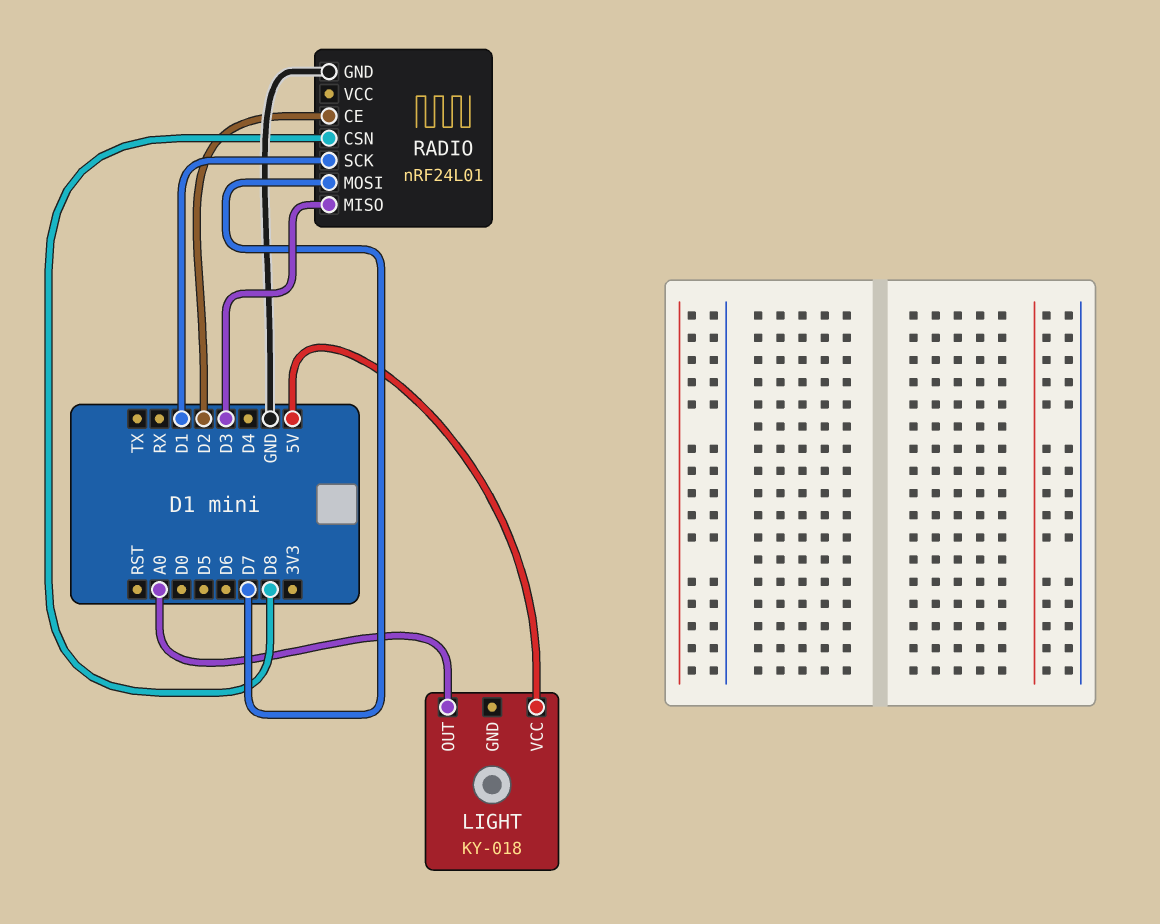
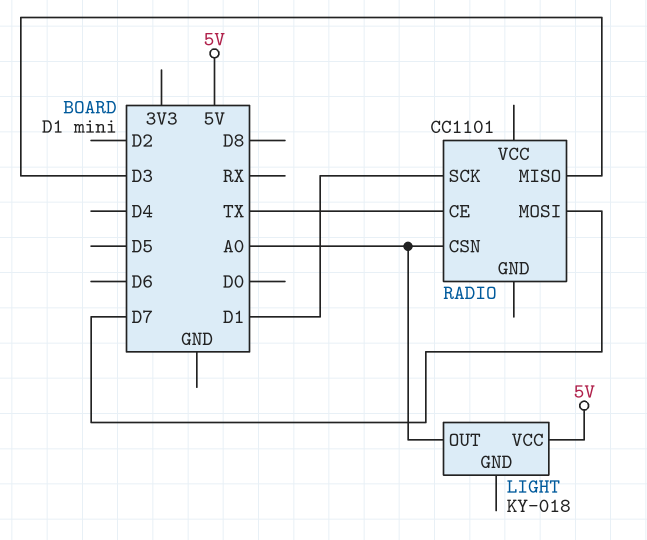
RADIO: nRF24L01 -> CC1101
RADIO pin CE: D2 -> TX
RADIO pin CSN: D8 -> A0
RADIO pin GND: GND -> none

